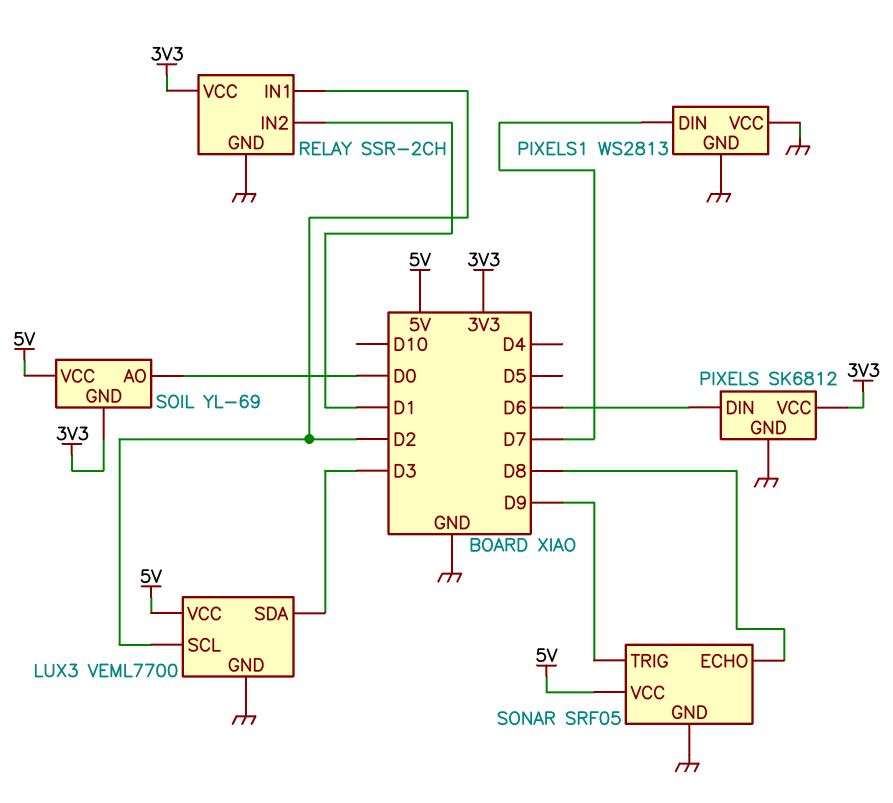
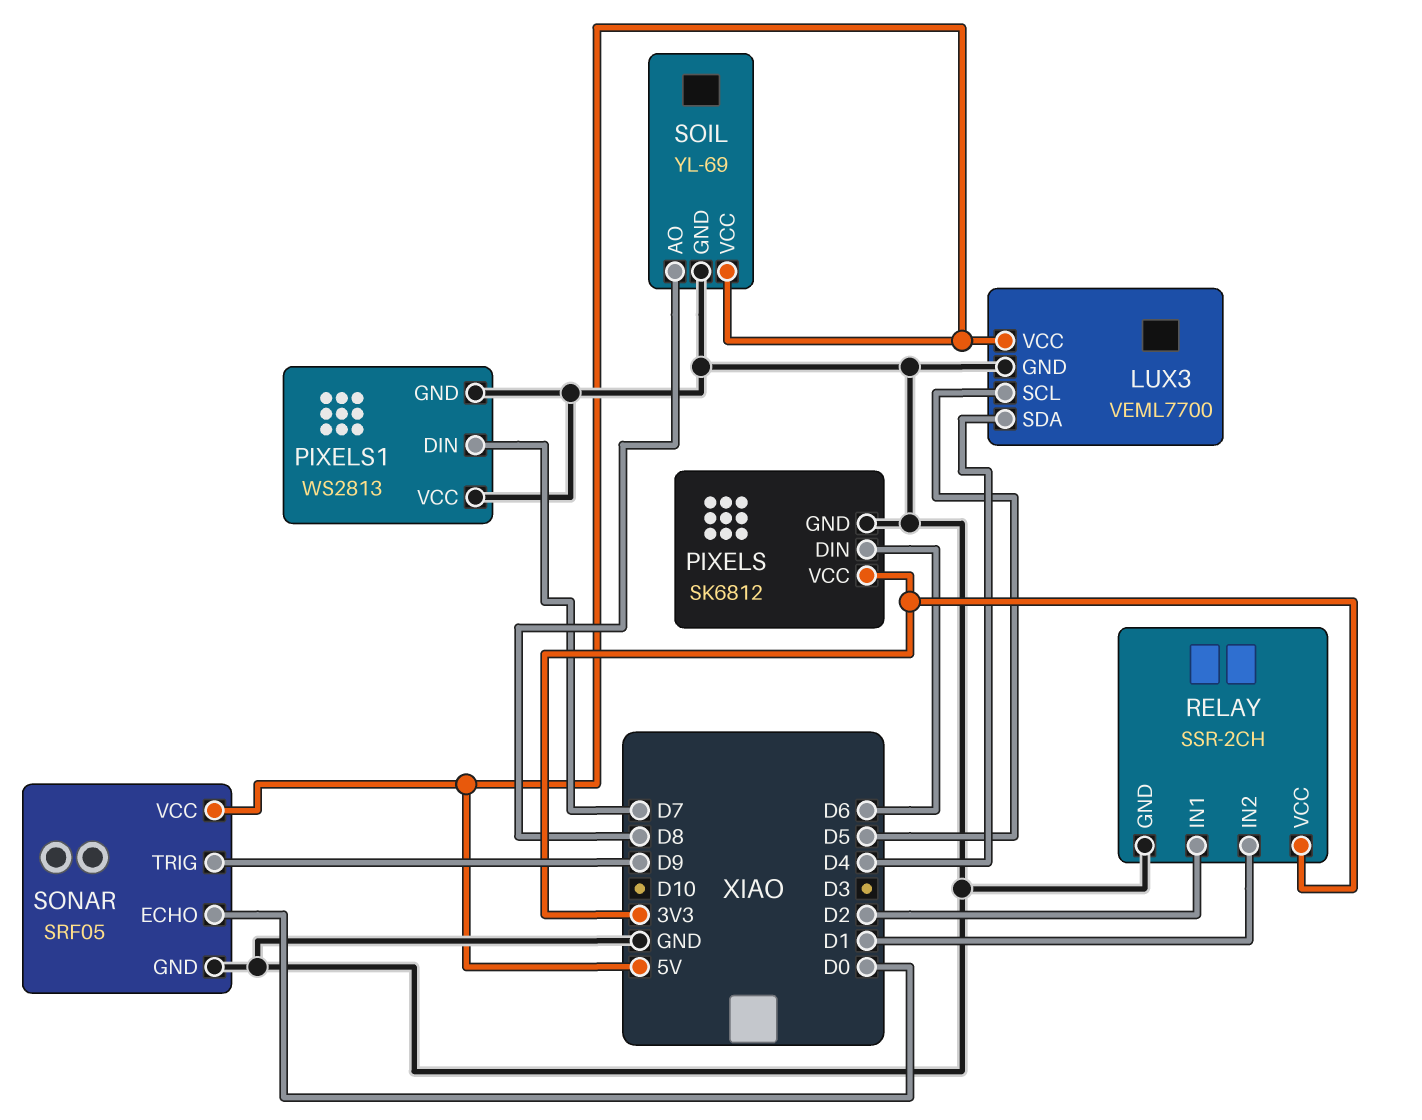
LUX3 pin SCL: D2 -> D5
LUX3 pin SDA: D3 -> D4
SOIL pin AO: D0 -> D8
SOIL pin GND: 3V3 -> GND
SONAR pin ECHO: D8 -> D0

